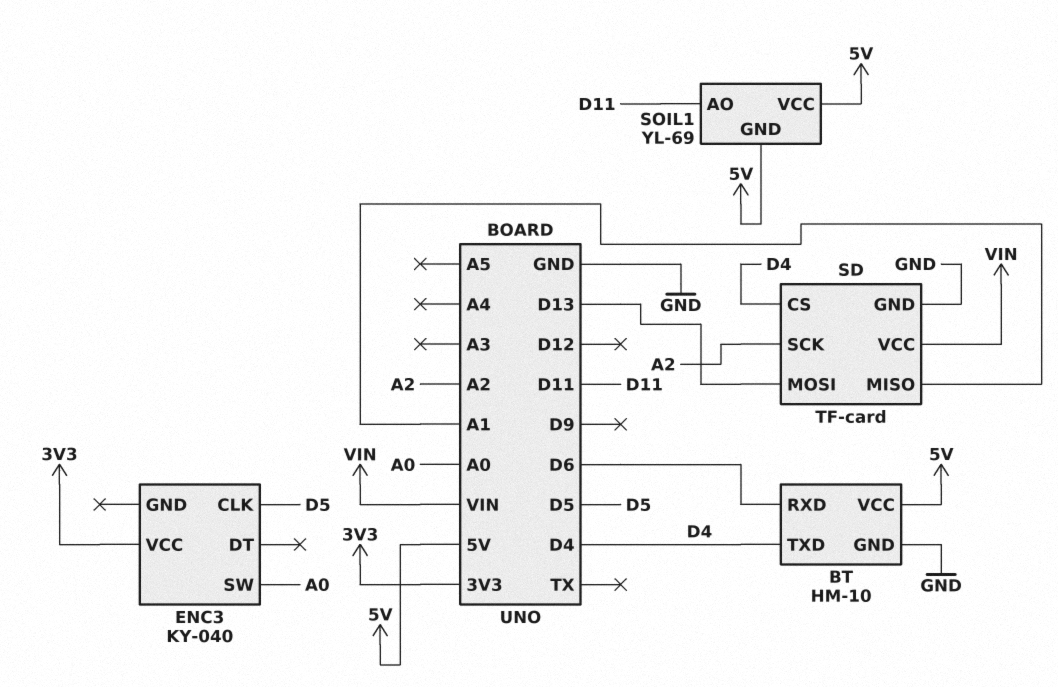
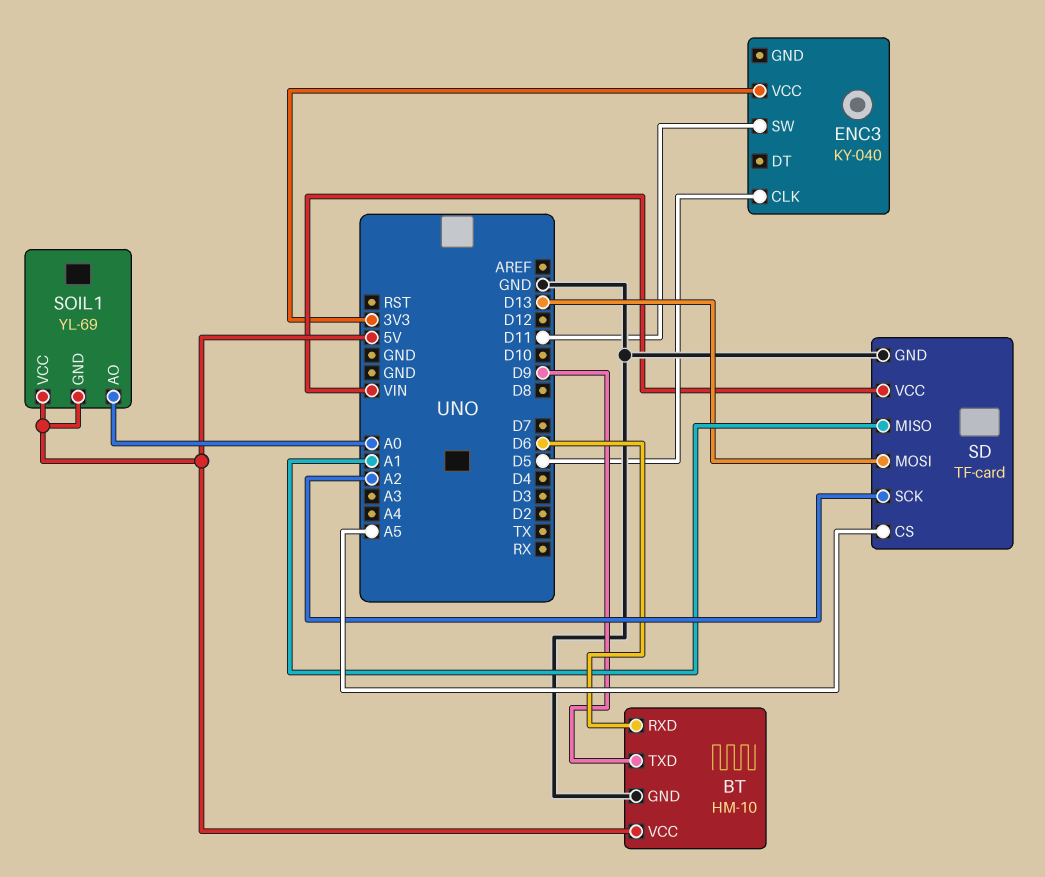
BT pin TXD: D4 -> D9
ENC3 pin SW: A0 -> D11
SD pin CS: D4 -> A5
SOIL1 pin AO: D11 -> A0

